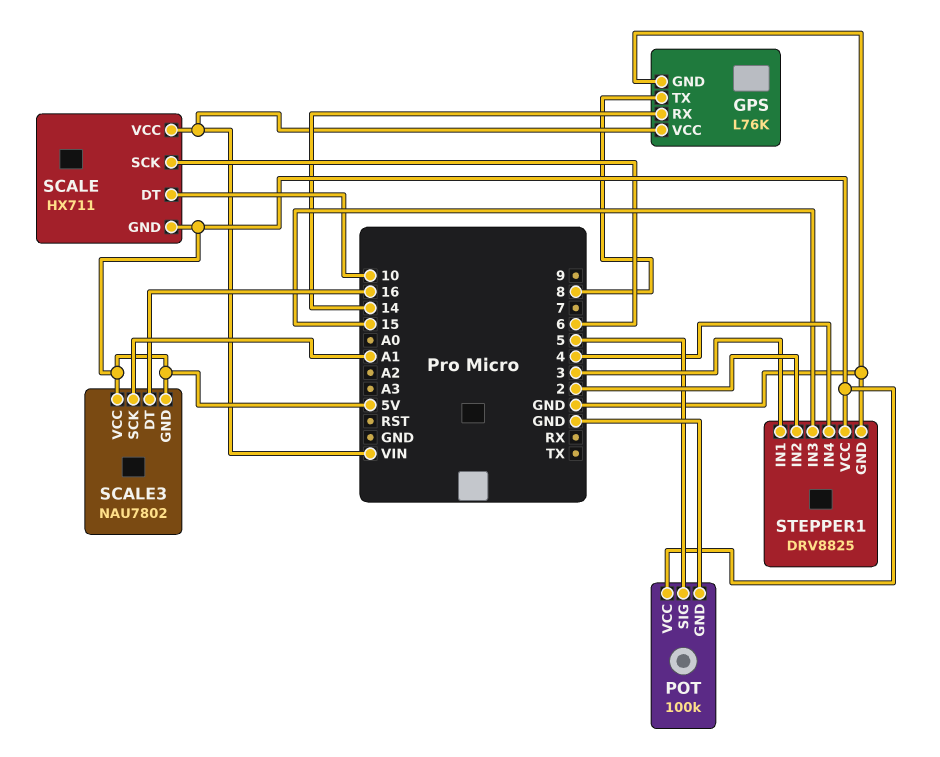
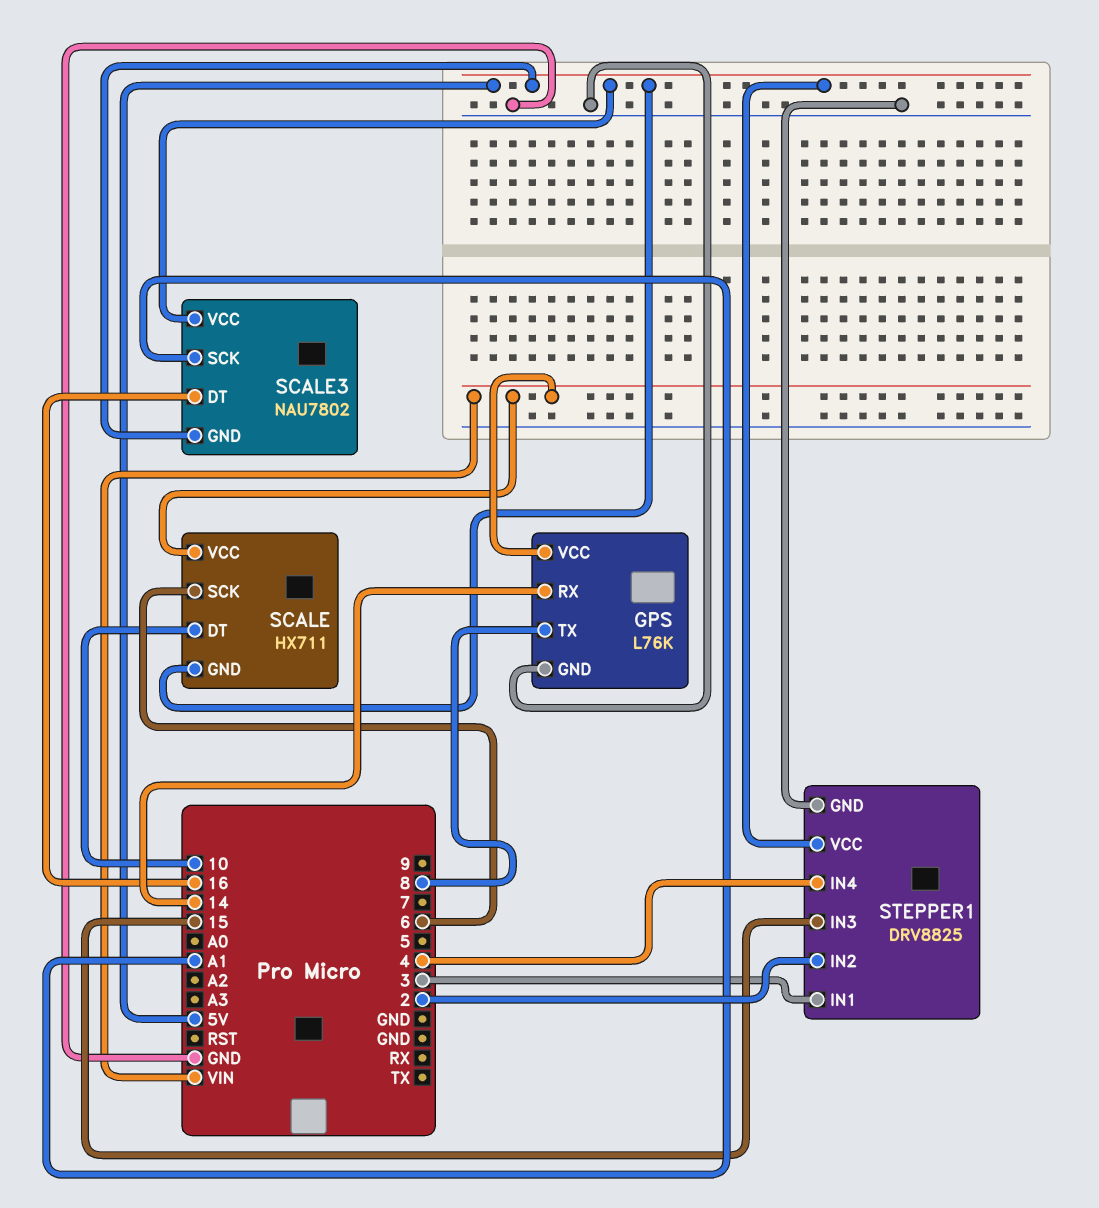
POT: 100k -> none
POT pin GND: GND -> none
POT pin SIG: 5 -> none
POT pin VCC: 5V -> none

